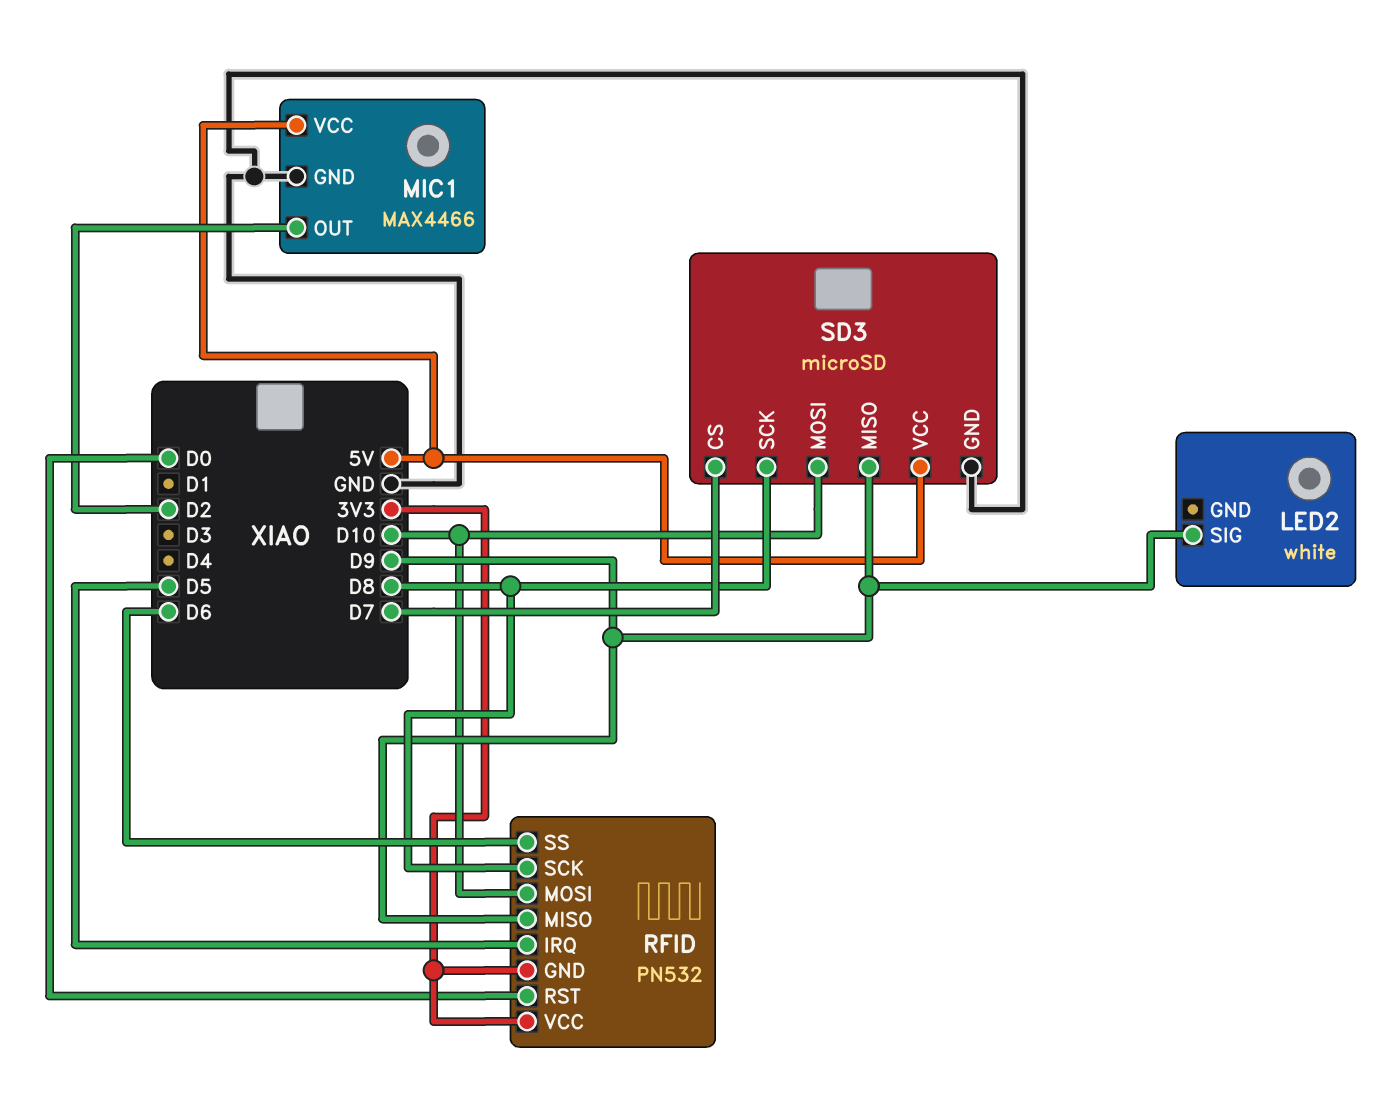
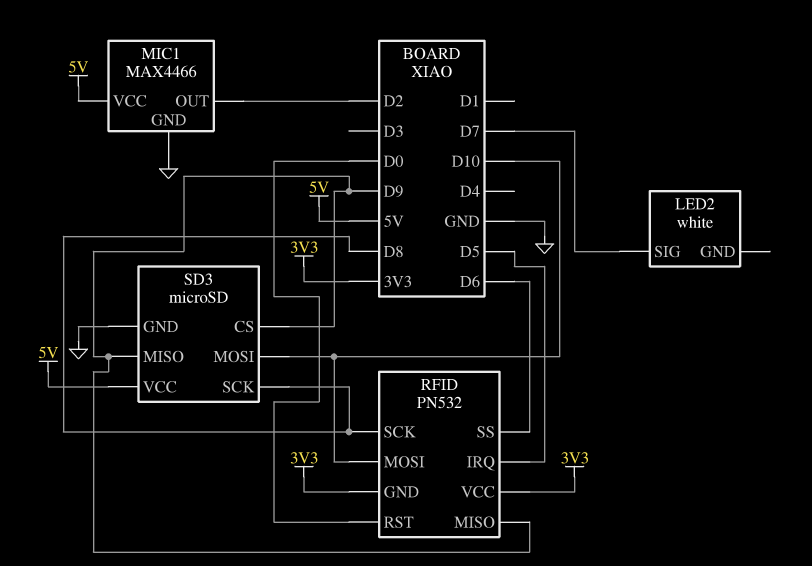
LED2 pin SIG: D9 -> D7
SD3 pin CS: D7 -> D9

